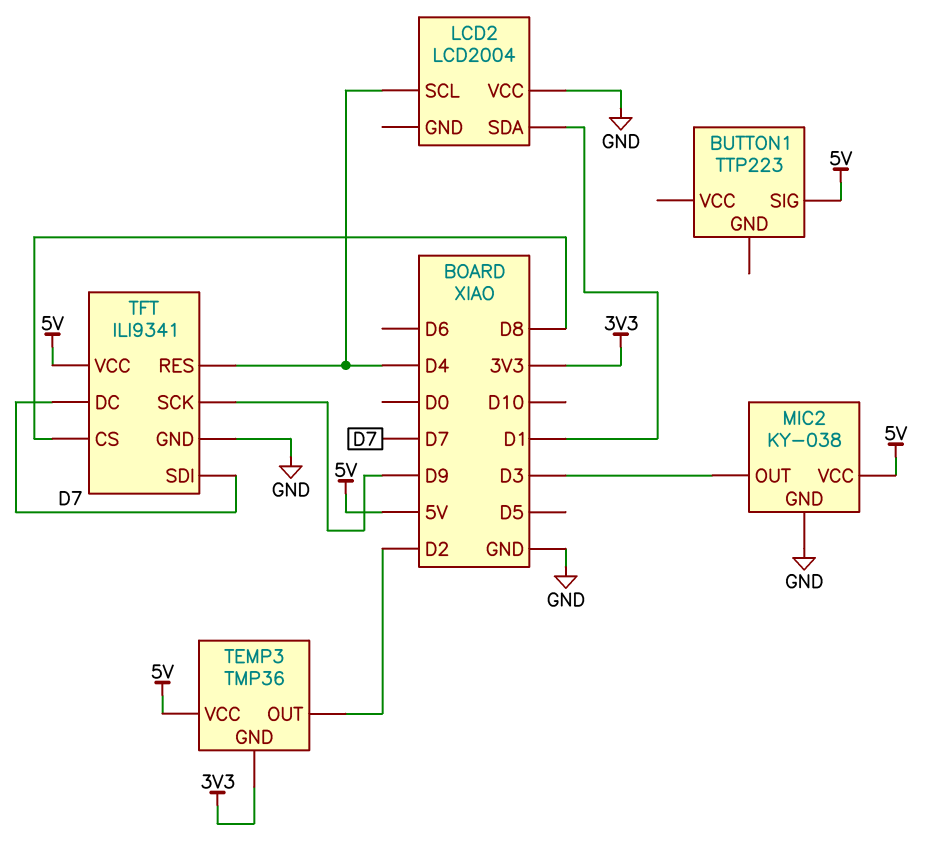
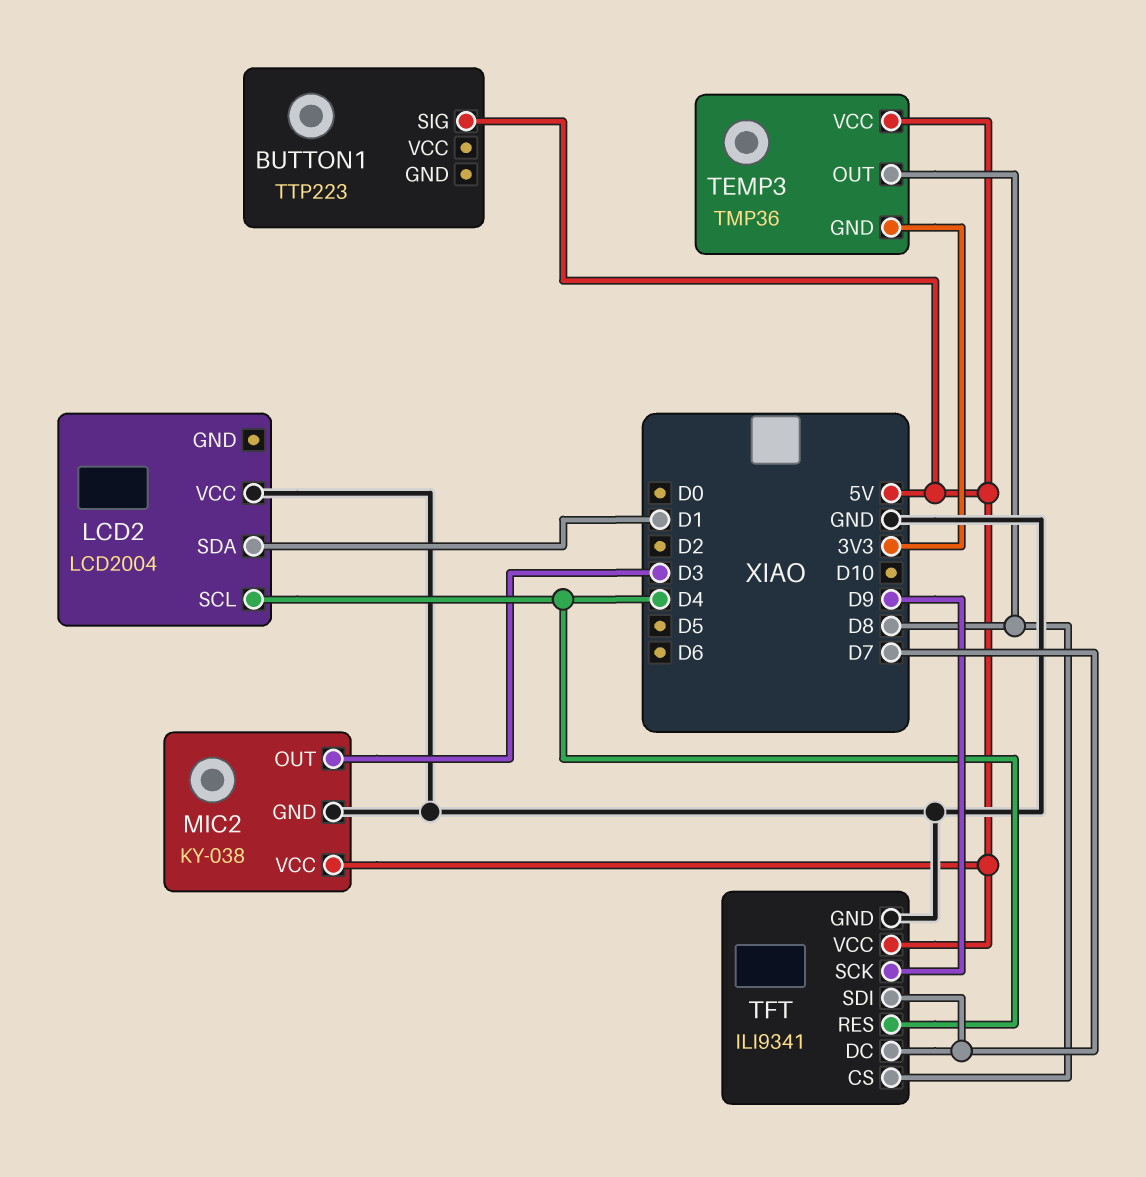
TEMP3 pin OUT: D2 -> D8

